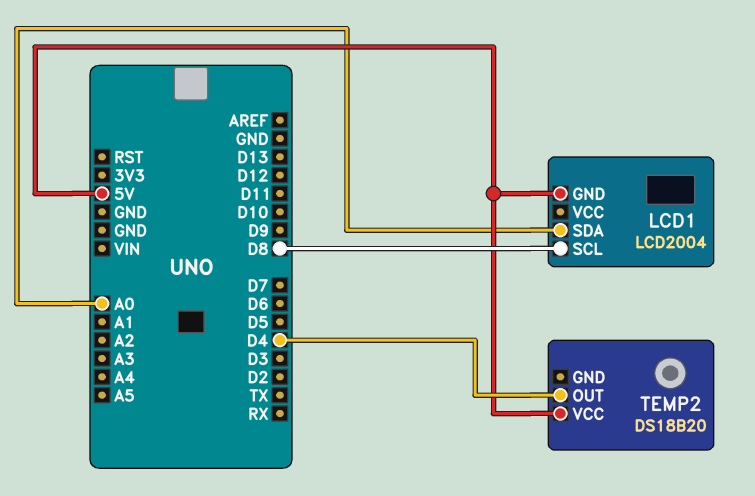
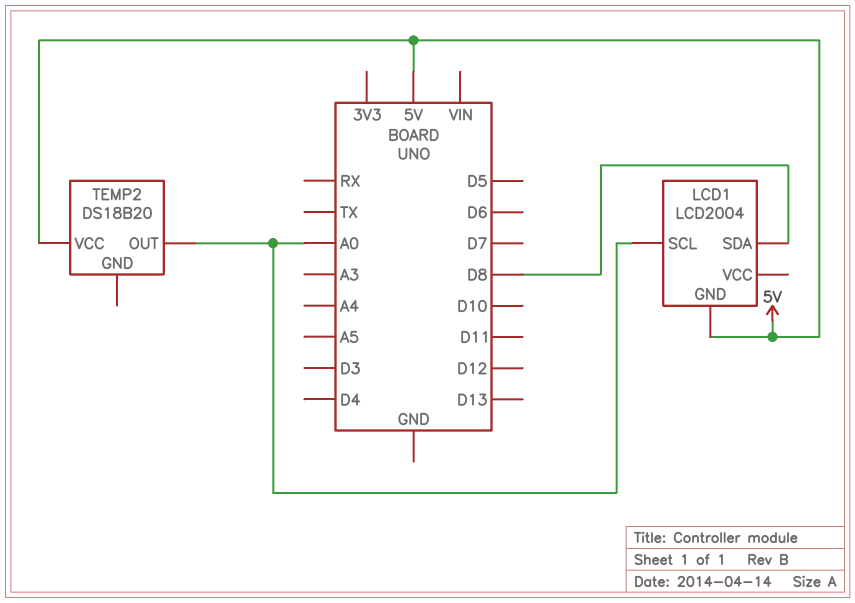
LCD1 pin SCL: D8 -> A0
LCD1 pin SDA: A0 -> D8
TEMP2 pin OUT: D4 -> A0

